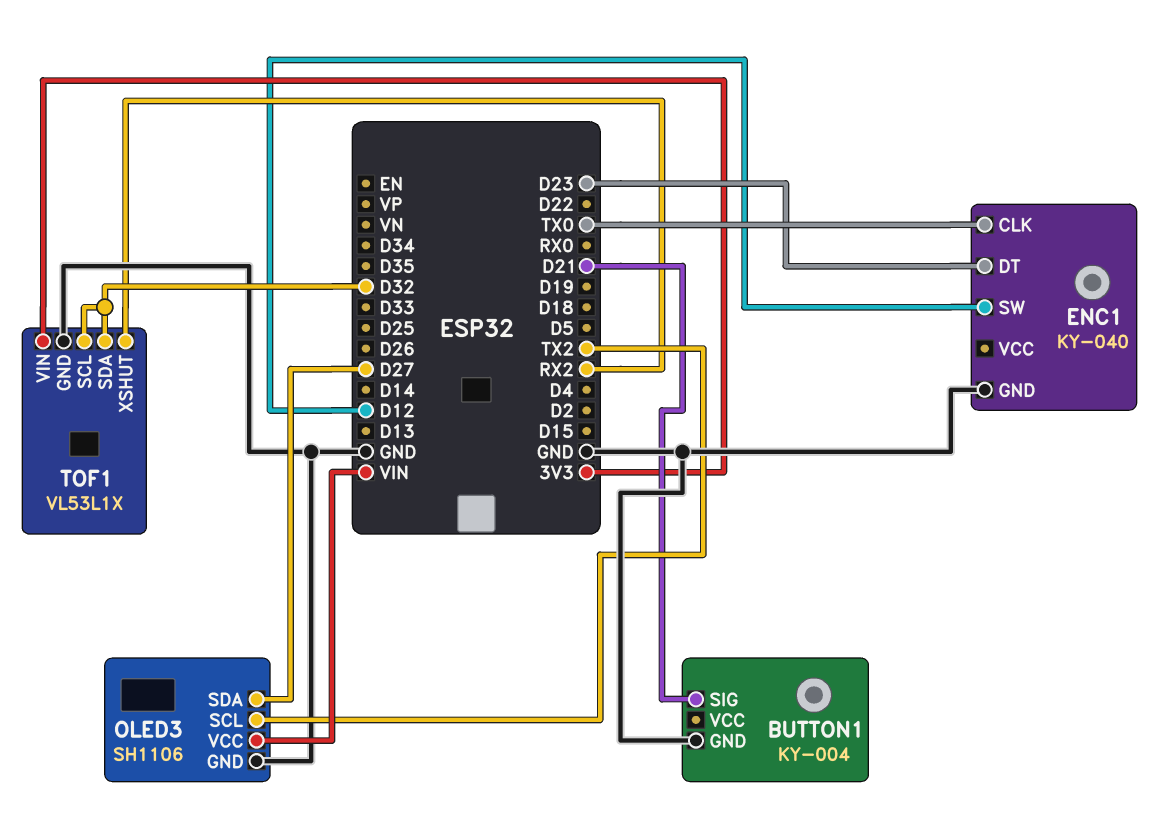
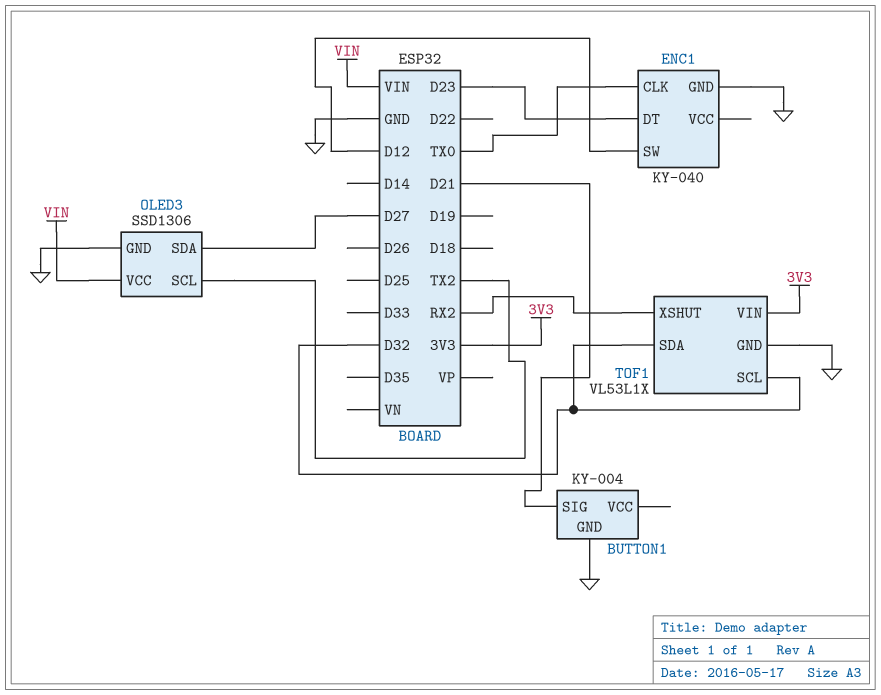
OLED3: SH1106 -> SSD1306

